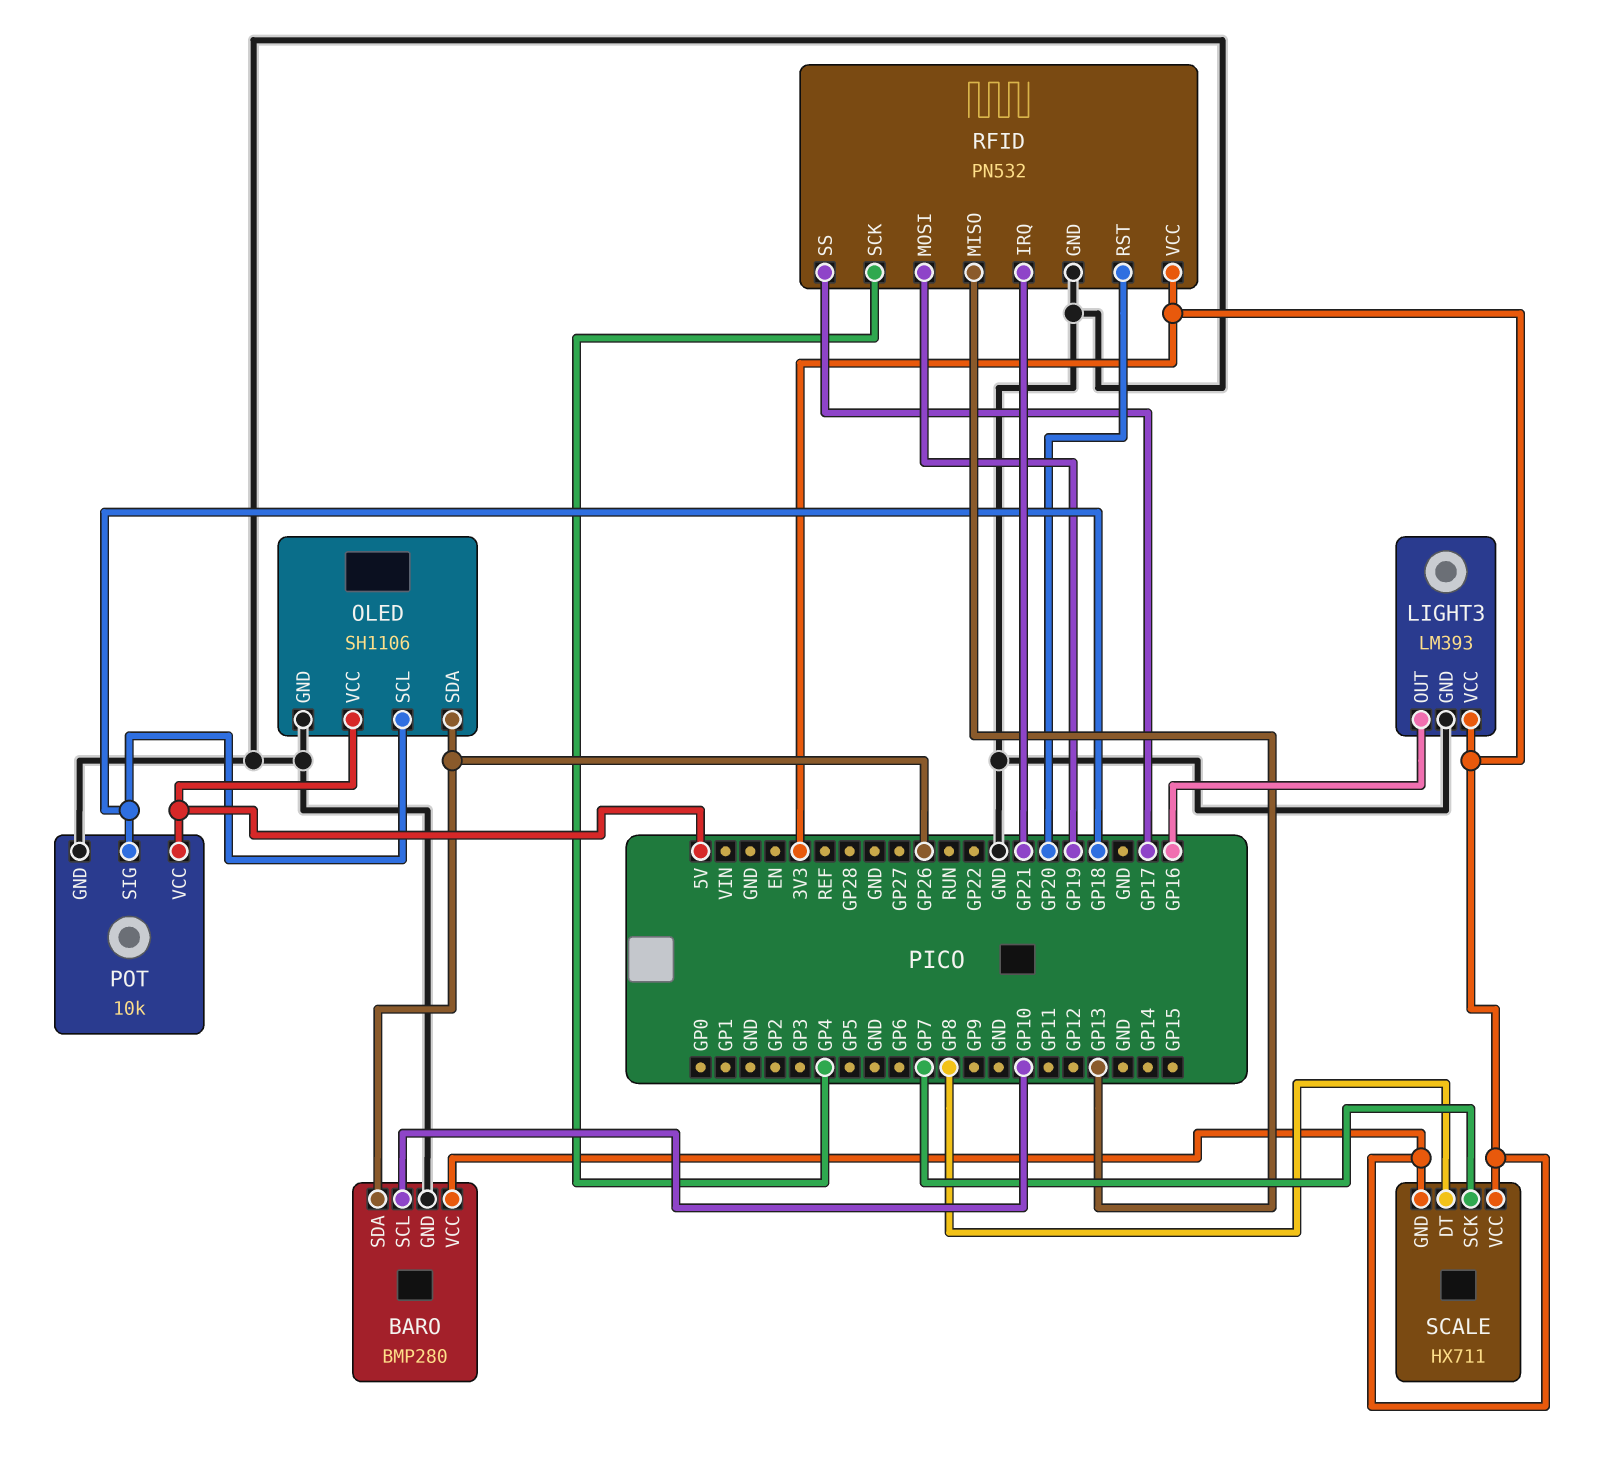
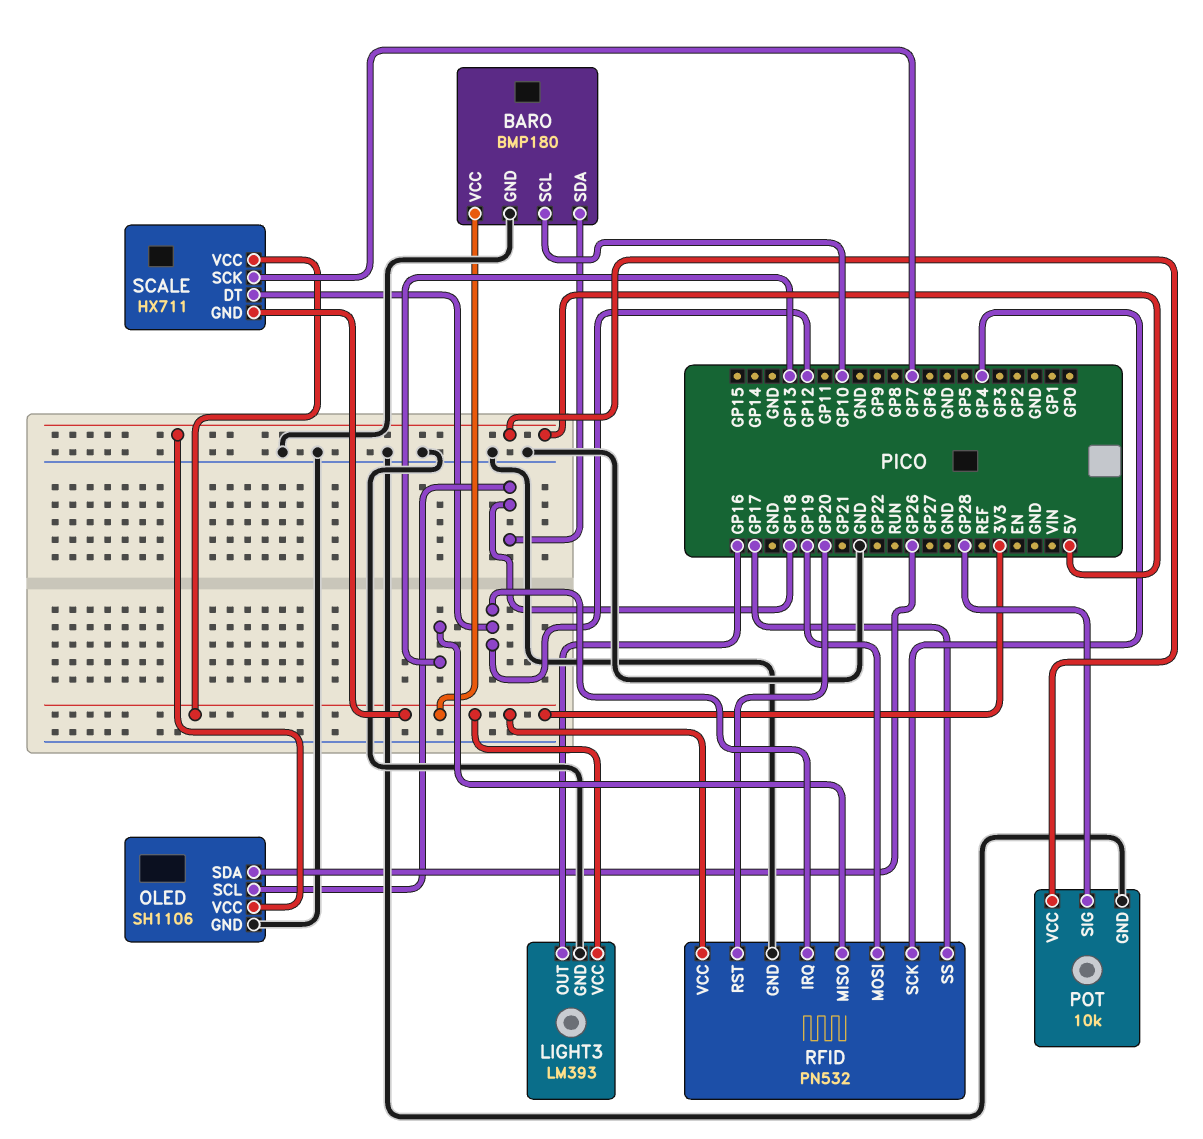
BARO: BMP280 -> BMP180
BARO pin SDA: GP26 -> GP18
POT pin SIG: GP18 -> GP28
RFID pin IRQ: GP21 -> GP12
SCALE pin DT: GP8 -> GP12

